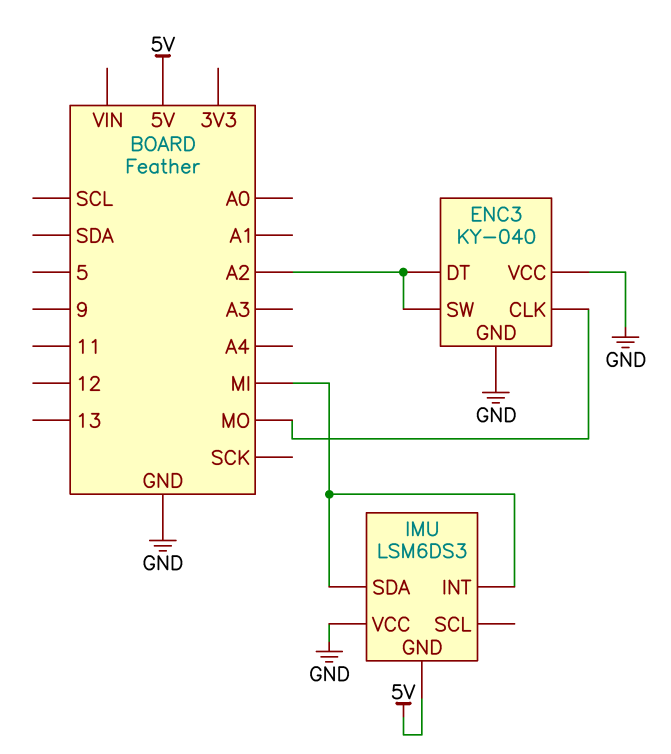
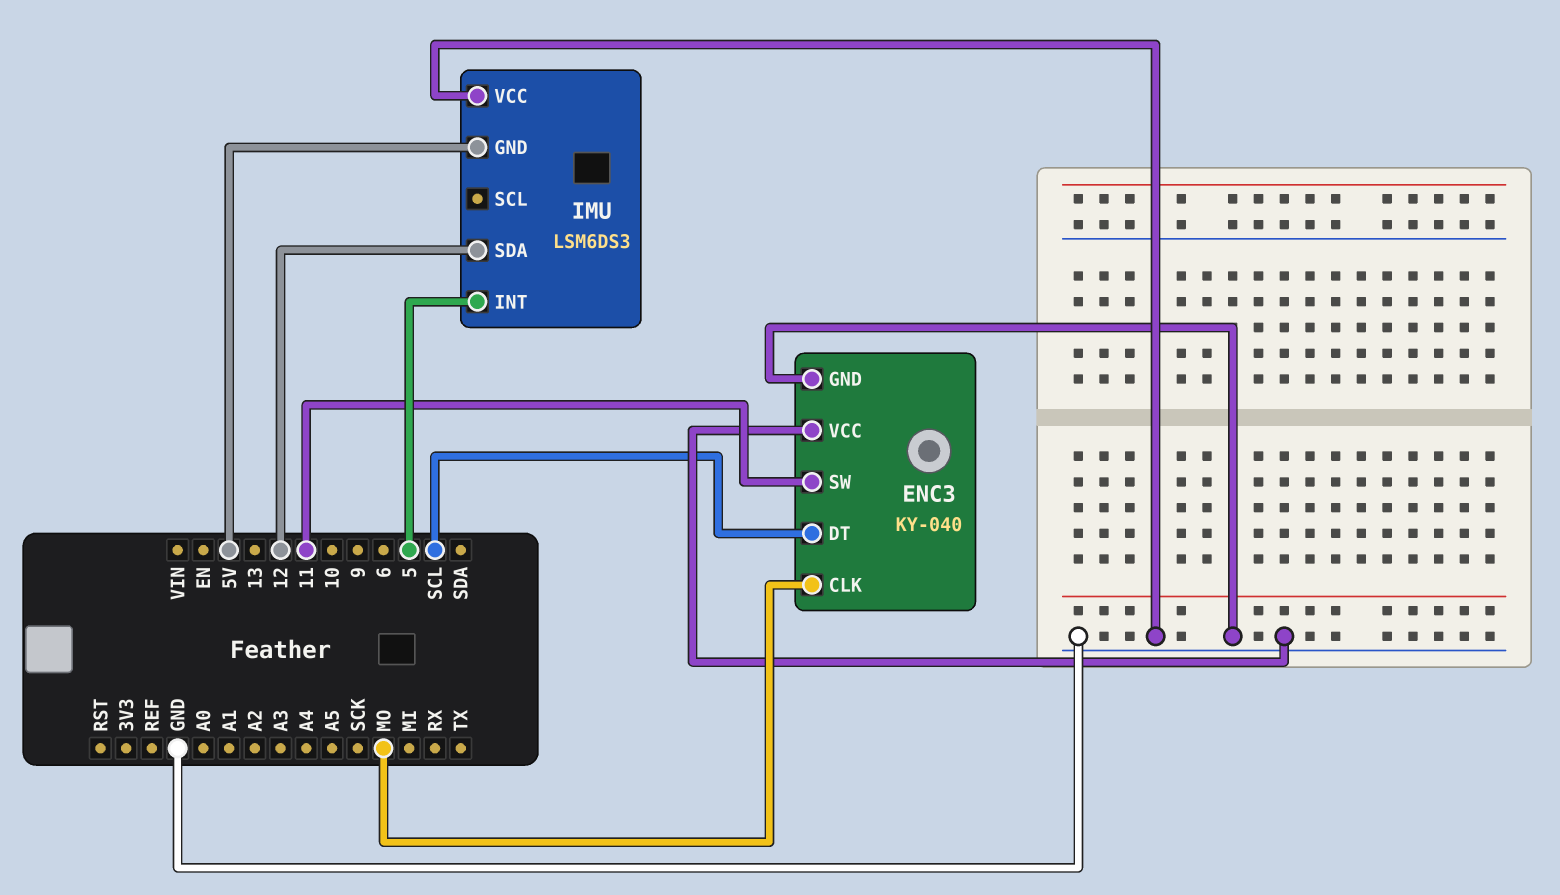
ENC3 pin DT: A2 -> SCL
ENC3 pin SW: A2 -> 11
IMU pin INT: MI -> 5
IMU pin SDA: MI -> 12

